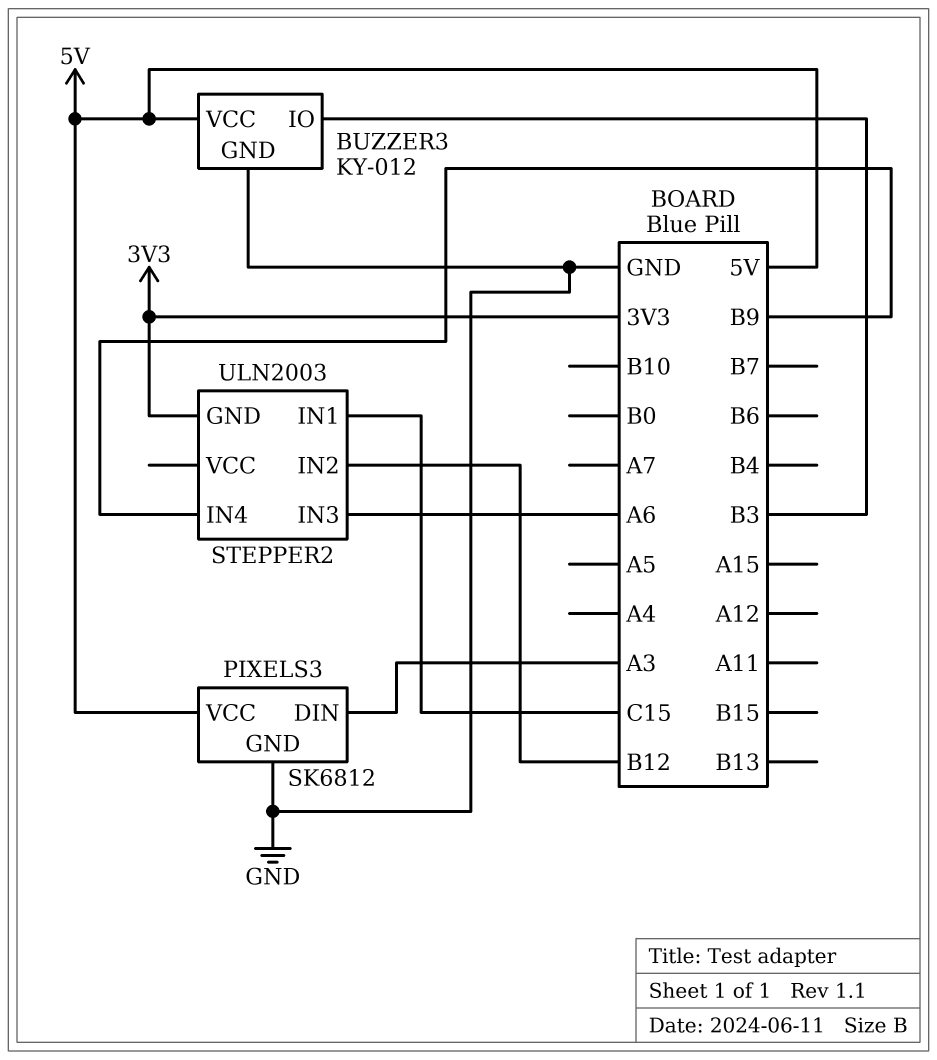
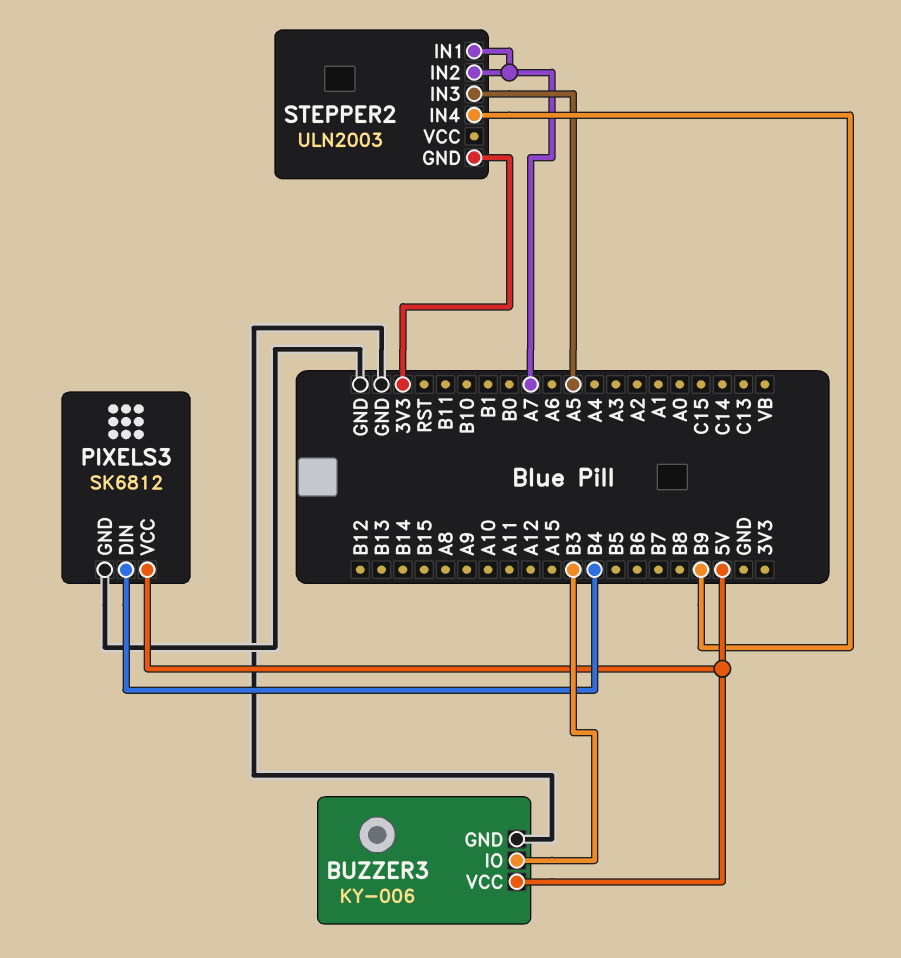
BUZZER3: KY-012 -> KY-006
PIXELS3 pin DIN: A3 -> B4
STEPPER2 pin IN1: C15 -> A7
STEPPER2 pin IN2: B12 -> A7
STEPPER2 pin IN3: A6 -> A5

